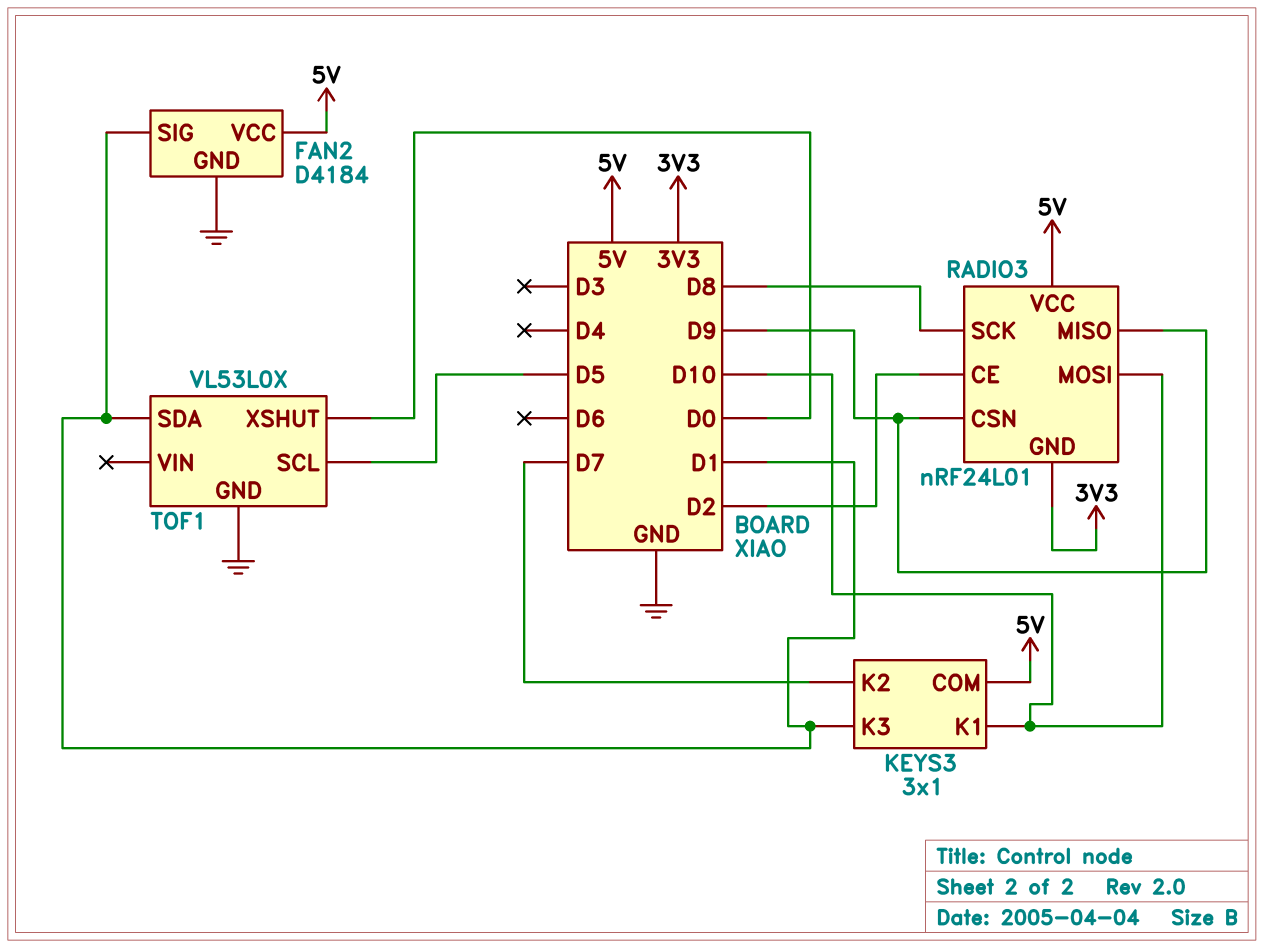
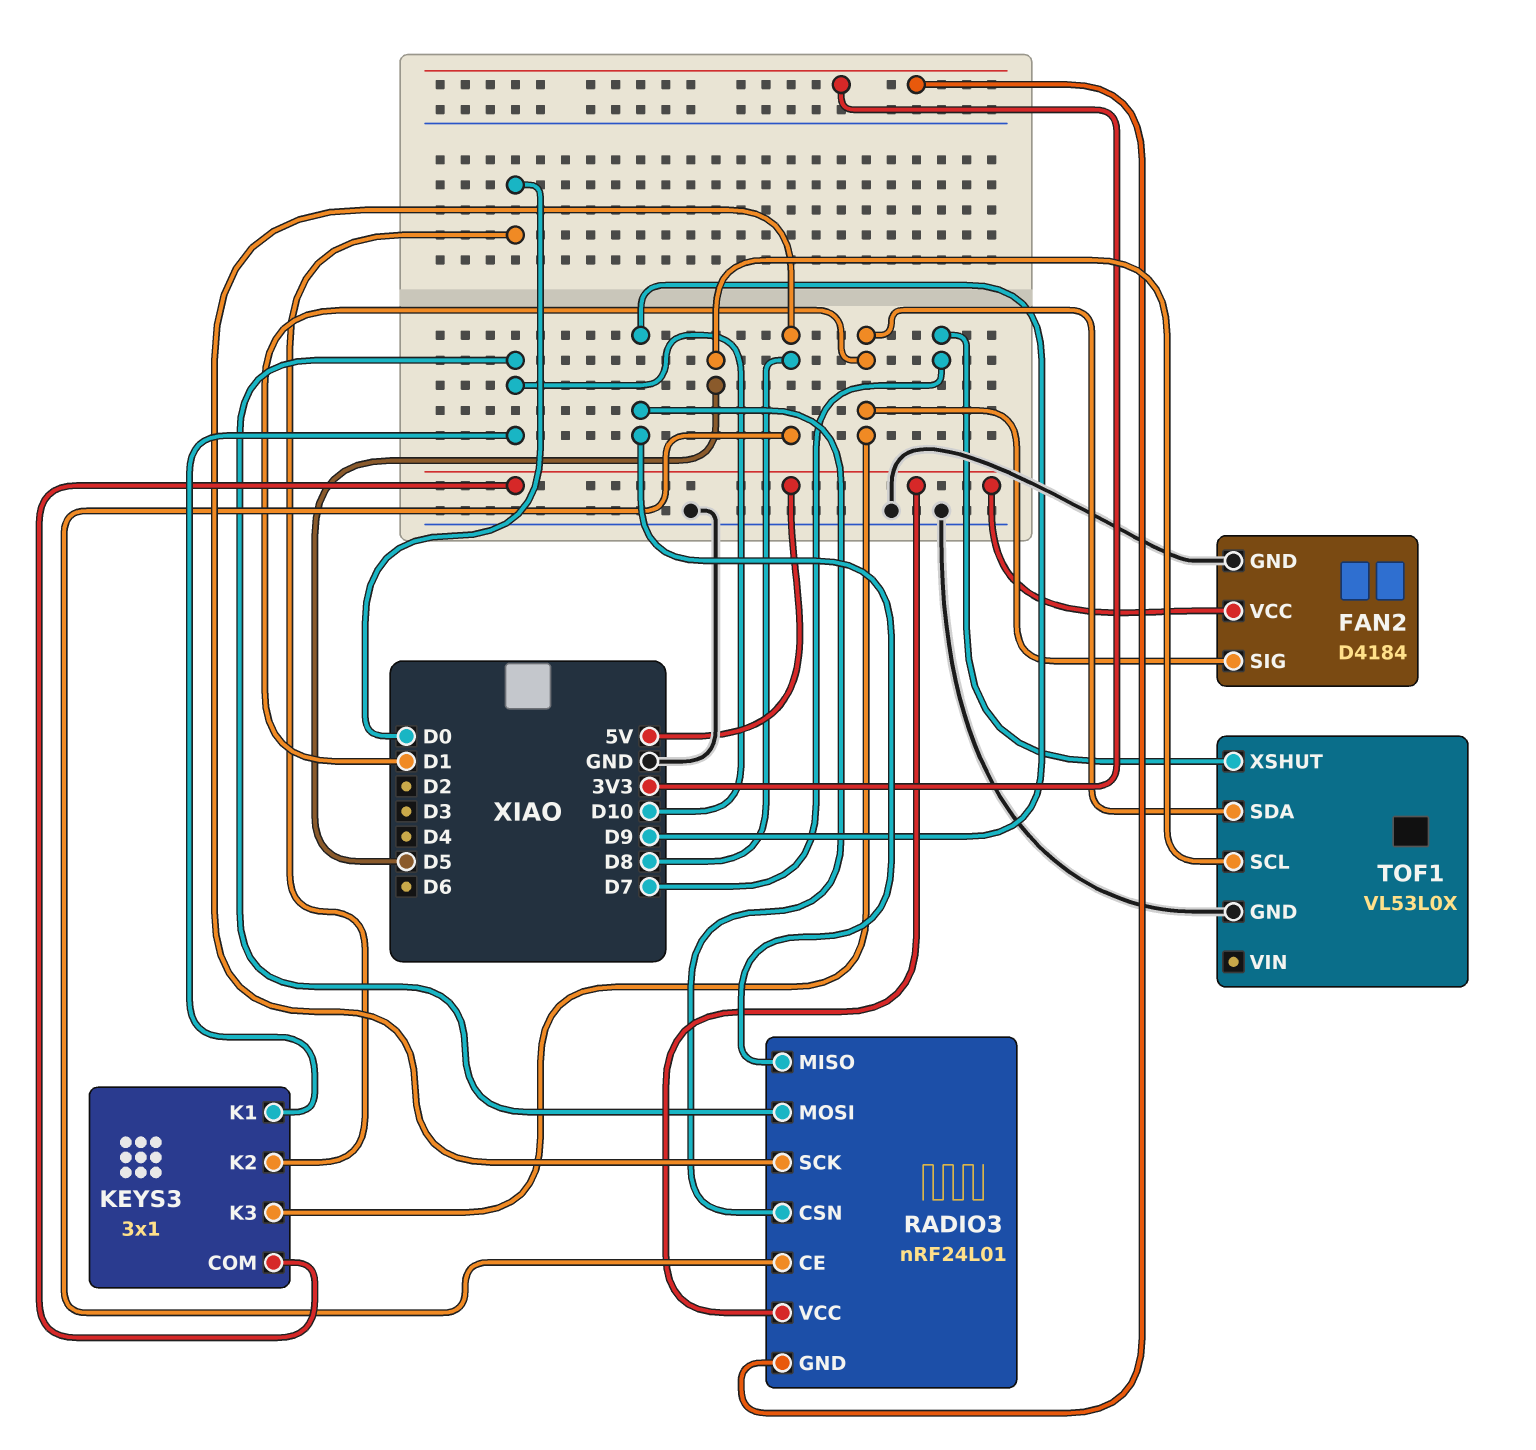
KEYS3 pin K2: D7 -> D0
RADIO3 pin CE: D2 -> D8
TOF1 pin XSHUT: D0 -> D7

